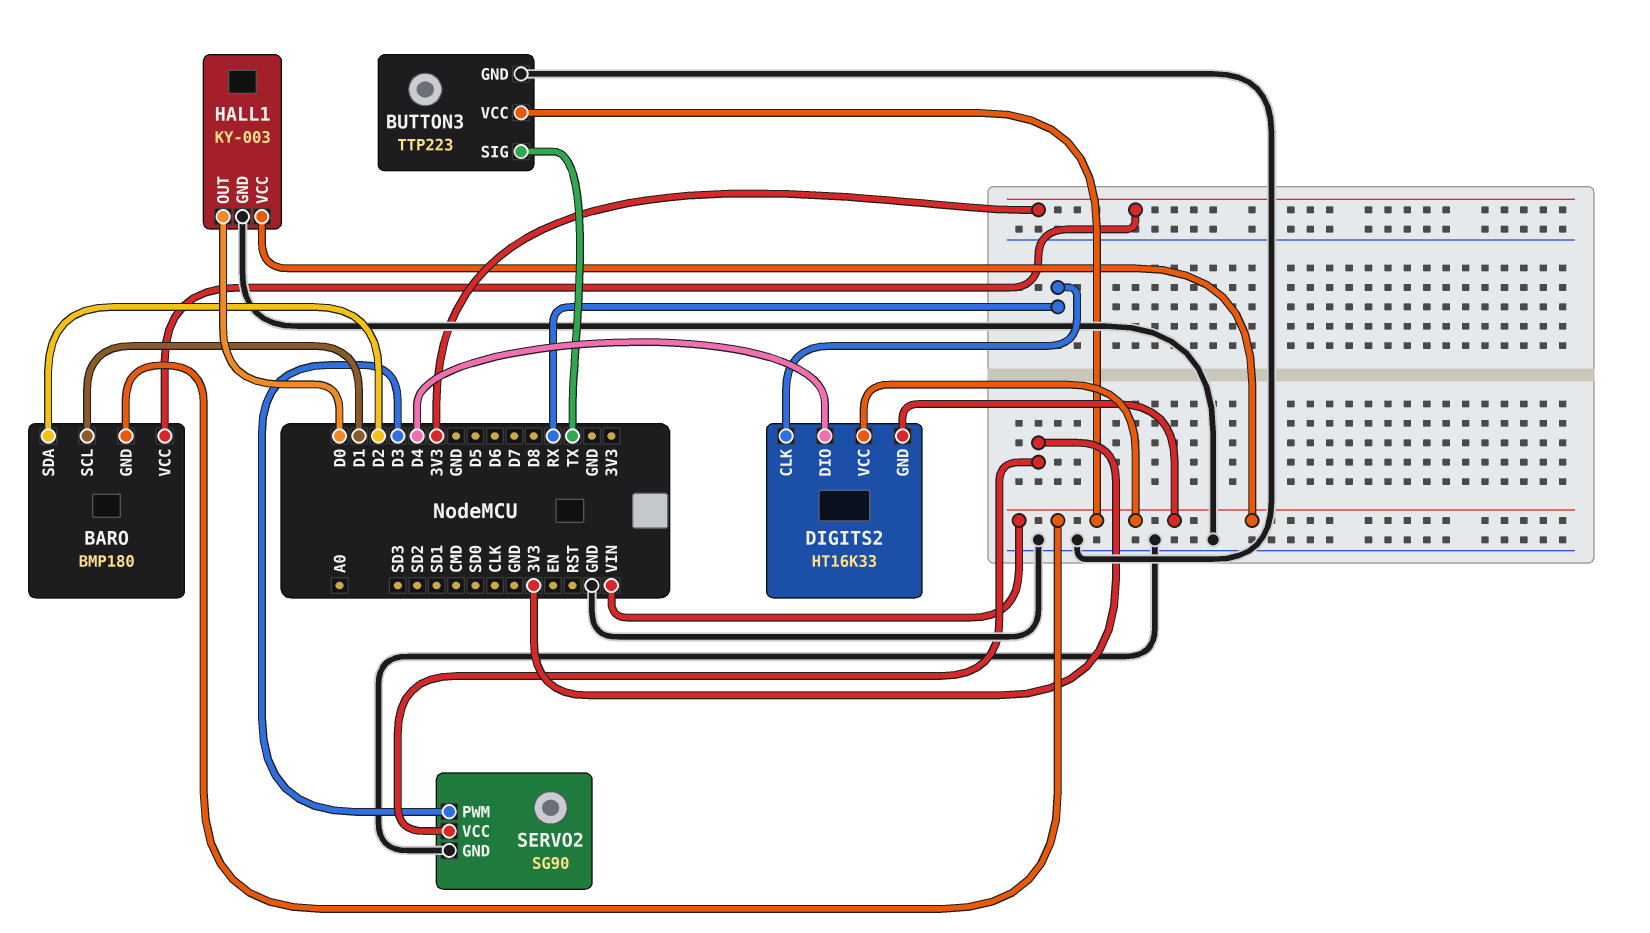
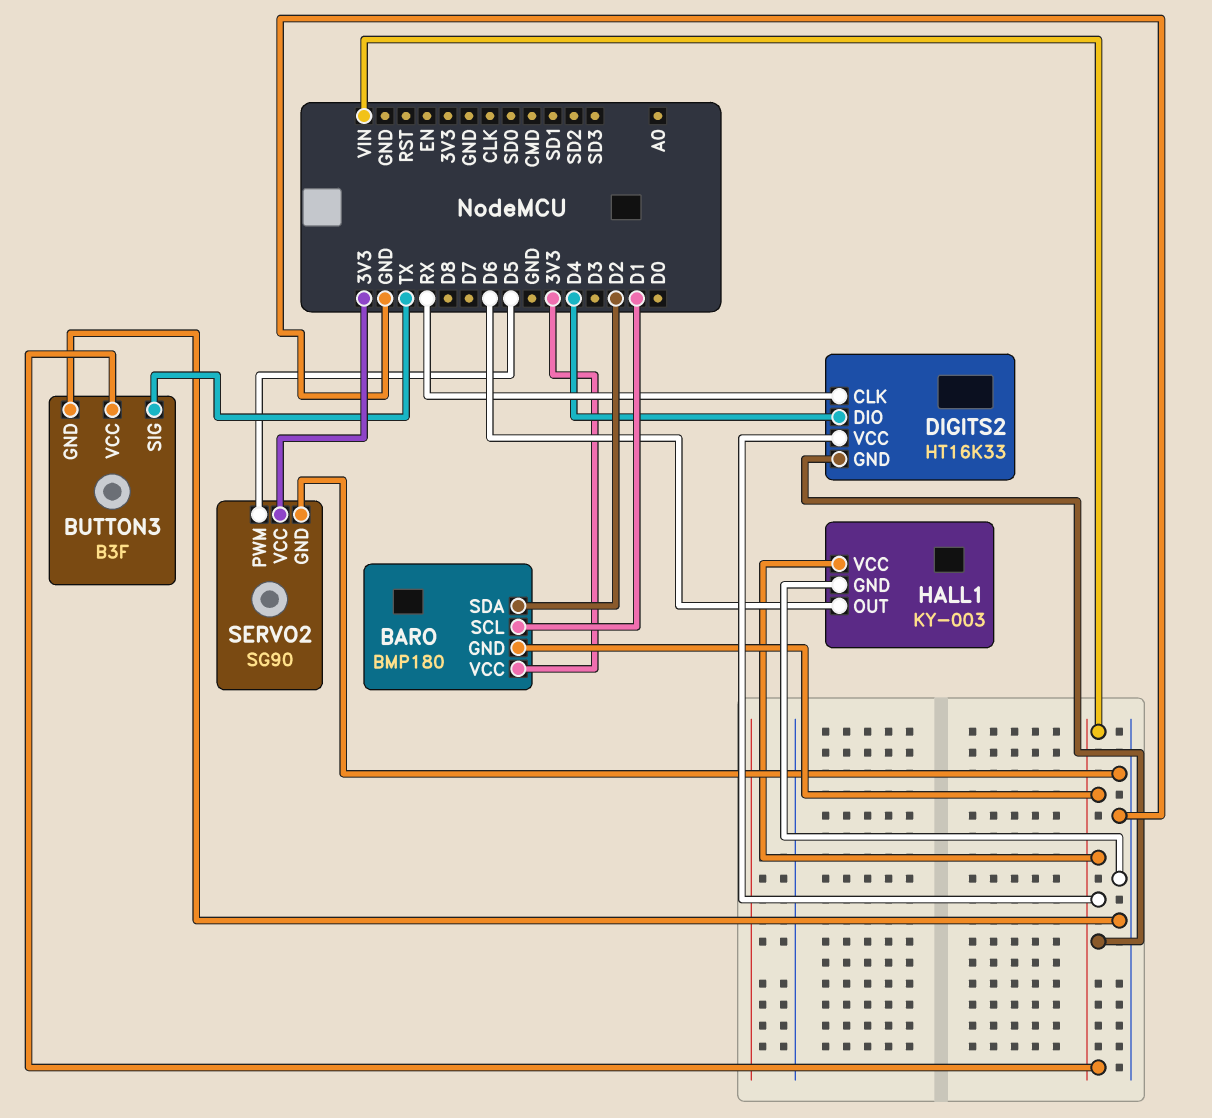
BUTTON3: TTP223 -> B3F
HALL1 pin OUT: D0 -> D6
SERVO2 pin PWM: D3 -> D5

